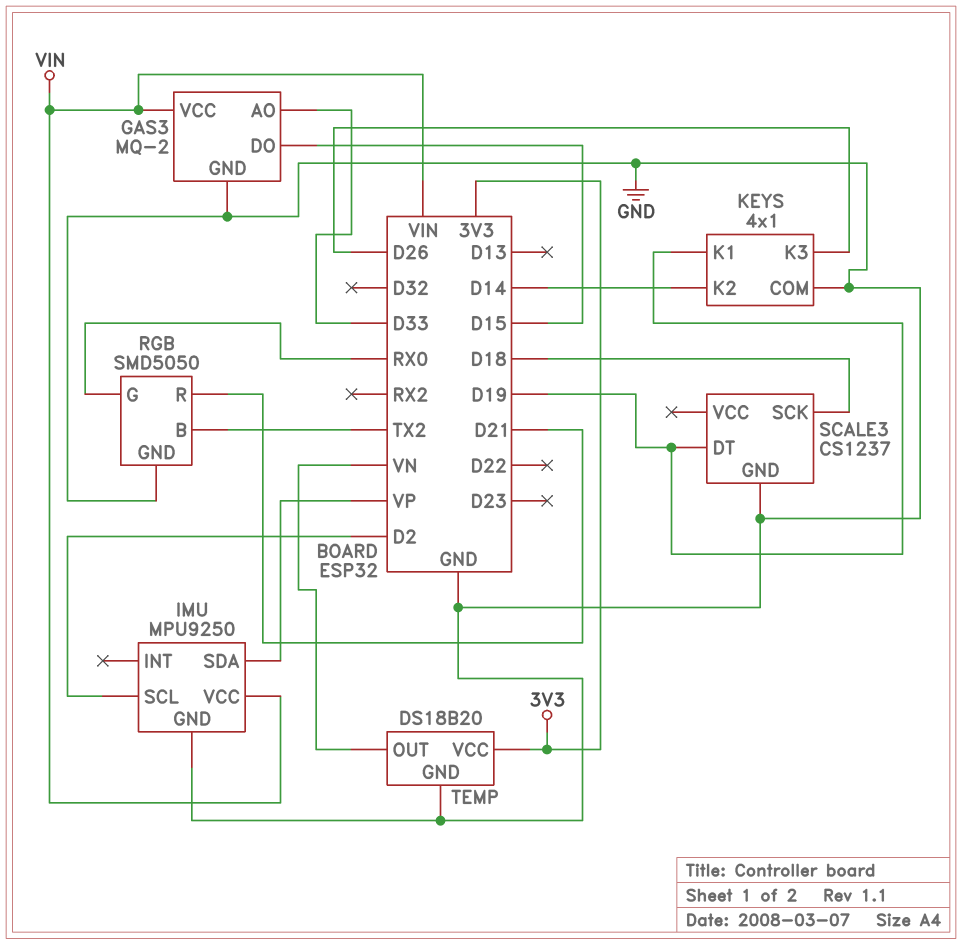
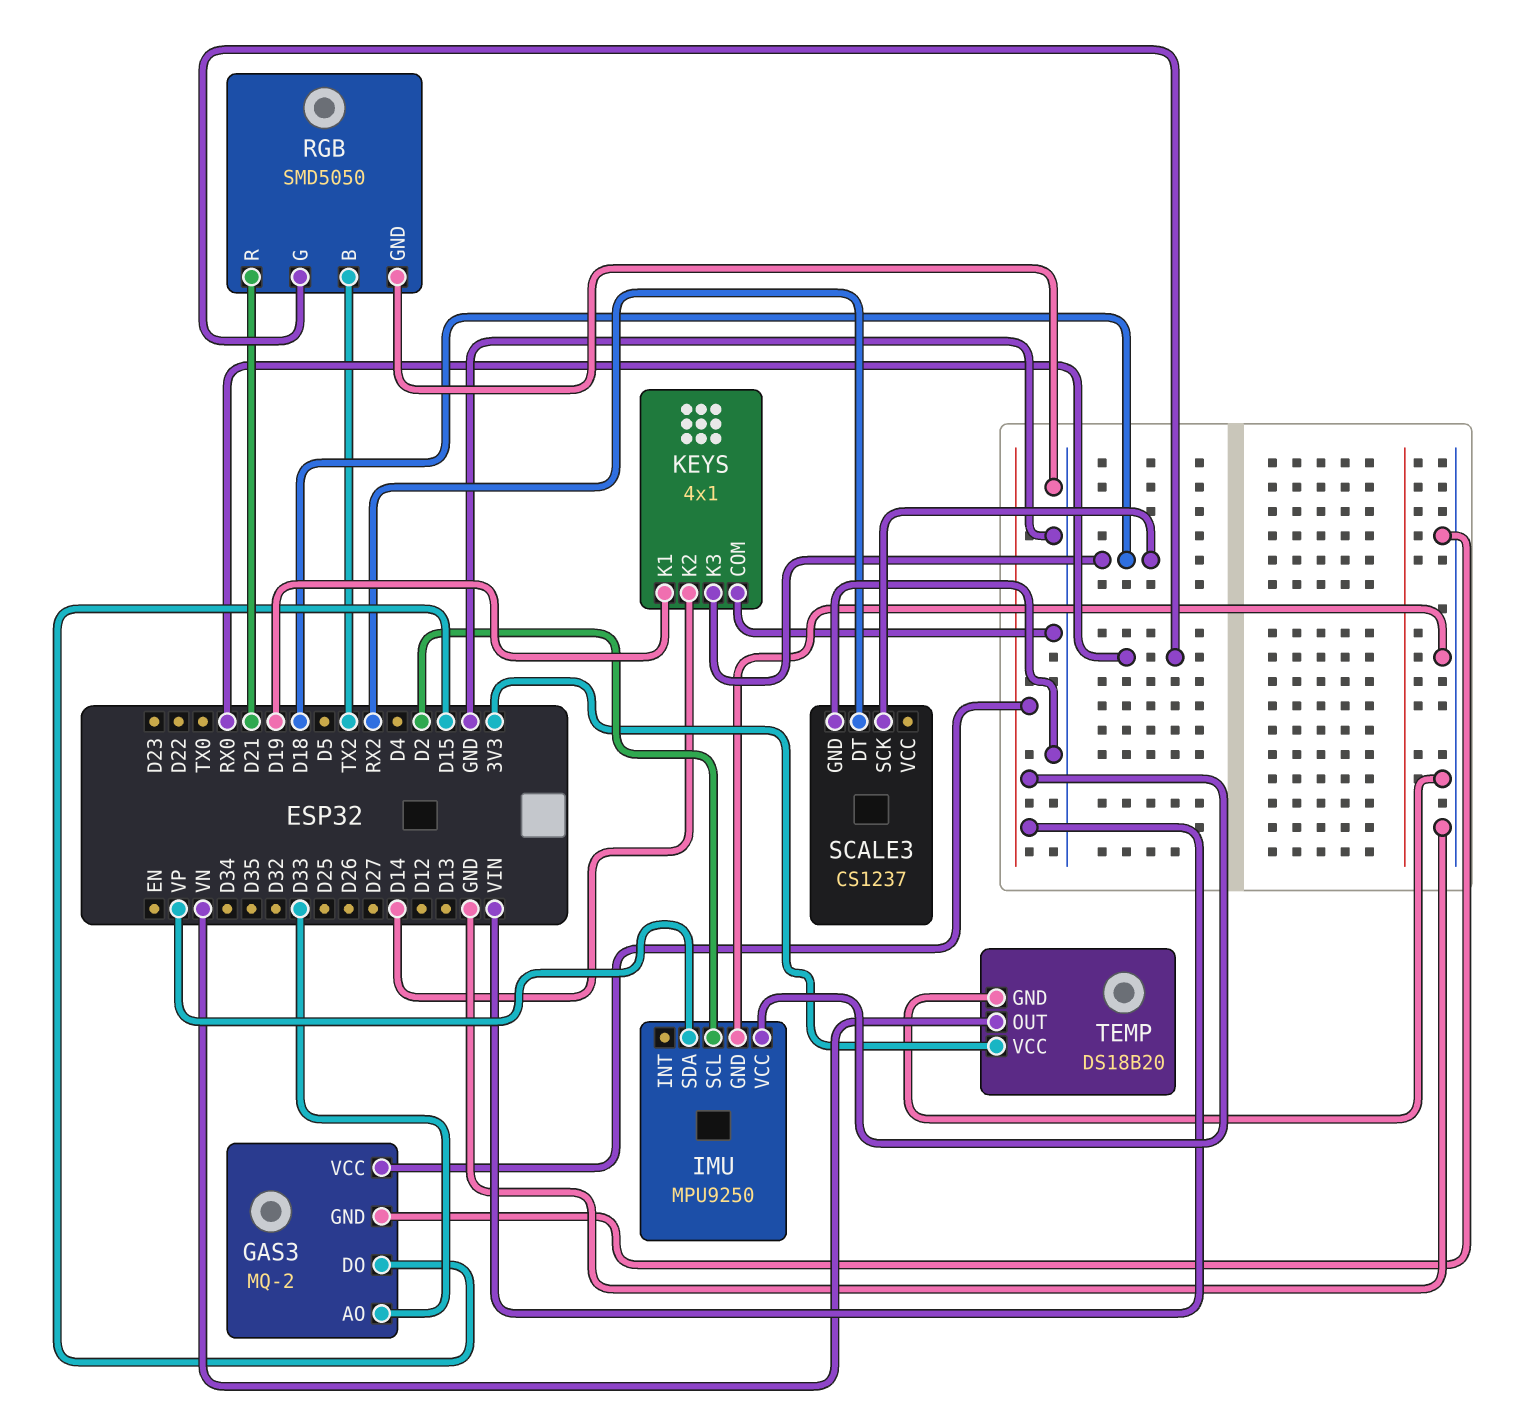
KEYS pin K3: D26 -> D18
SCALE3 pin DT: D19 -> RX2

